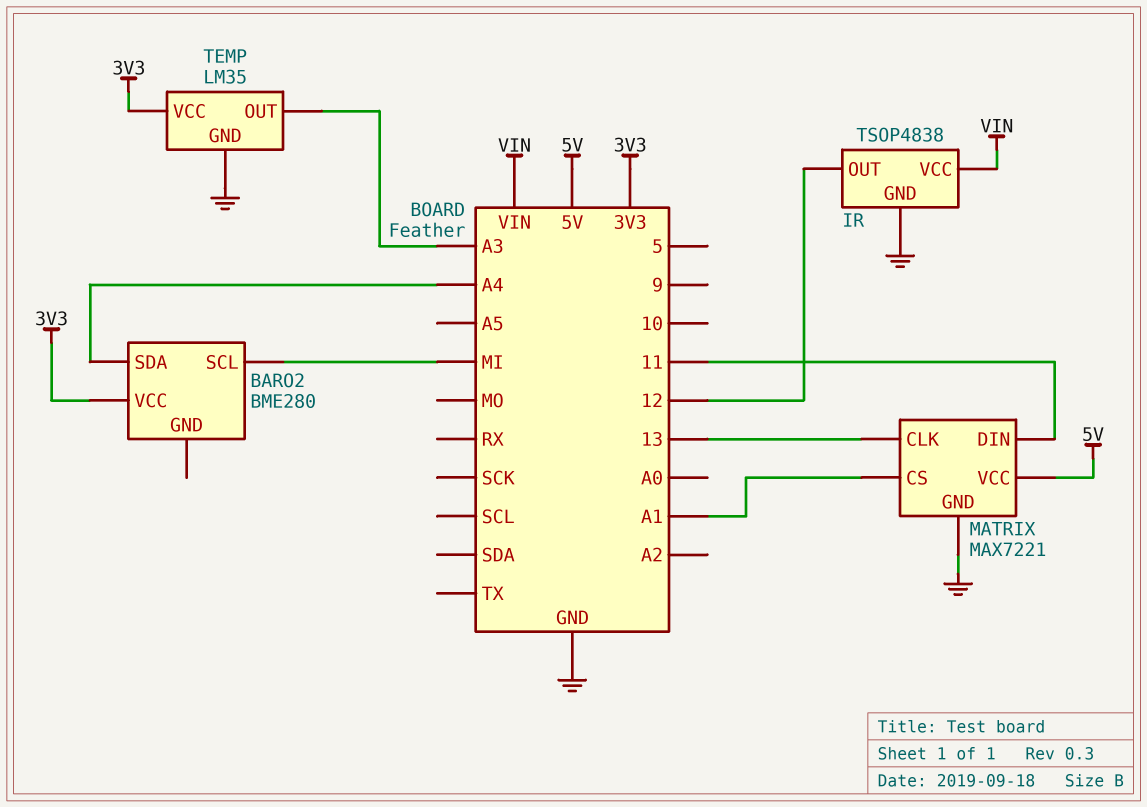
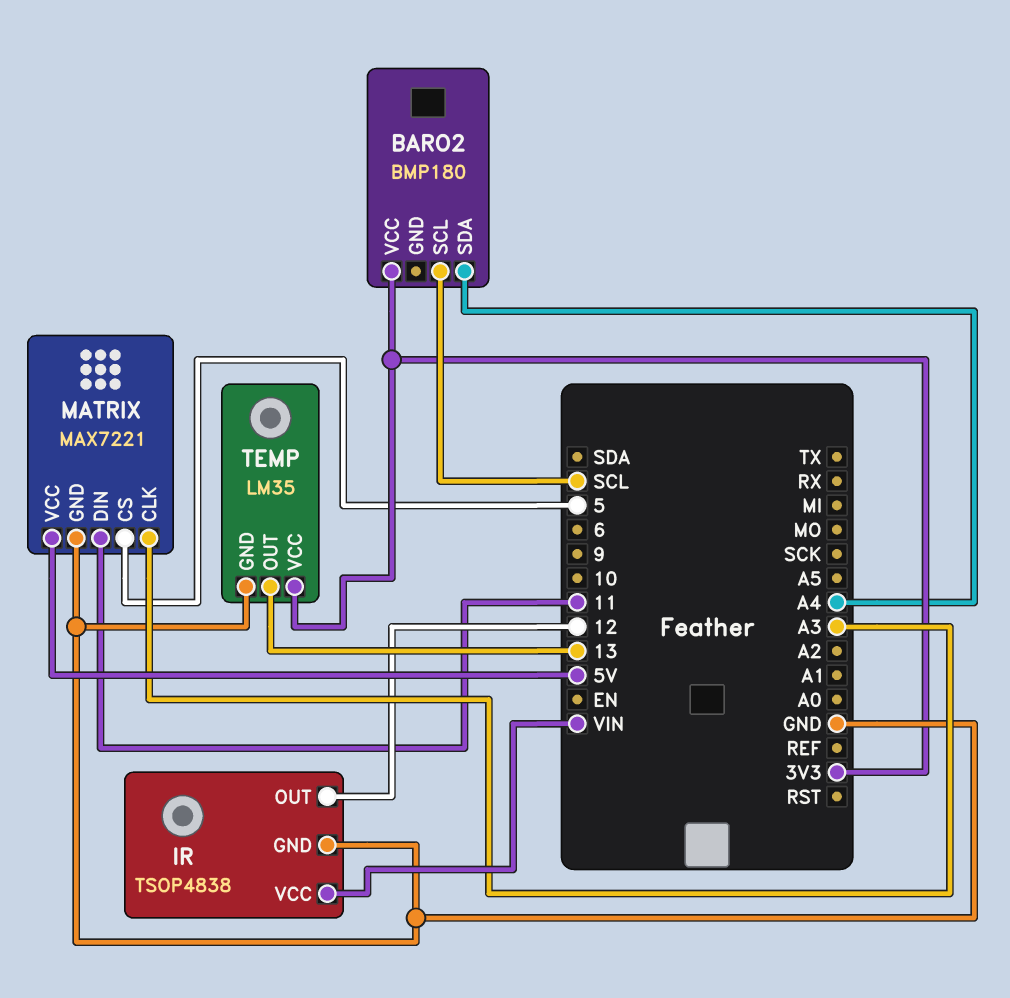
BARO2: BME280 -> BMP180
BARO2 pin SCL: MI -> SCL
MATRIX pin CLK: 13 -> A3
MATRIX pin CS: A1 -> 5
TEMP pin OUT: A3 -> 13

